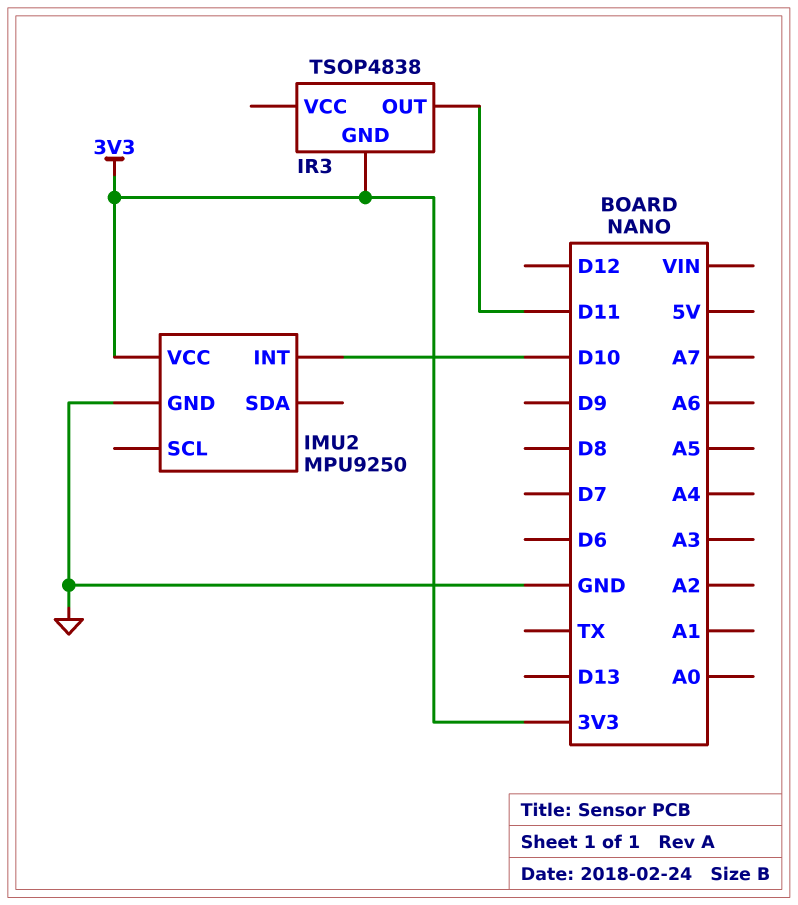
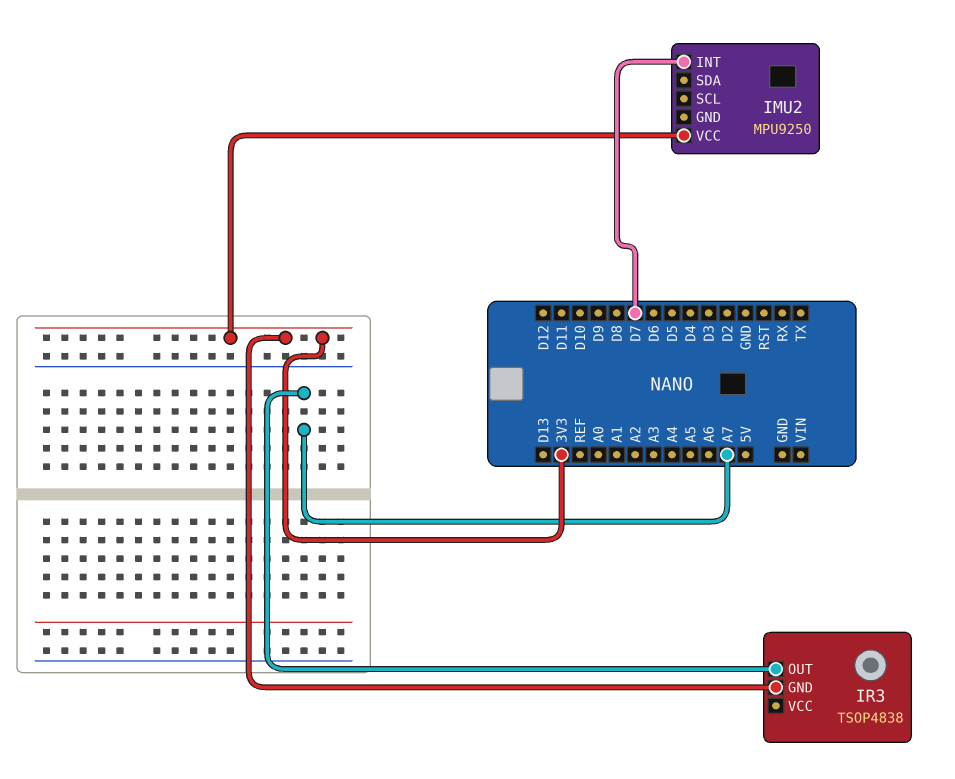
IMU2 pin GND: GND -> none
IMU2 pin INT: D10 -> D7
IR3 pin OUT: D11 -> A7

